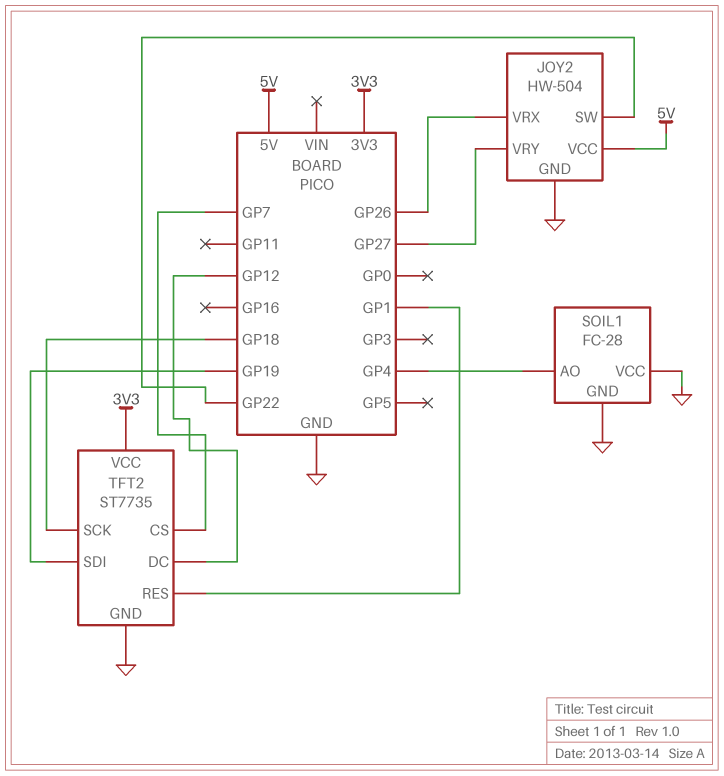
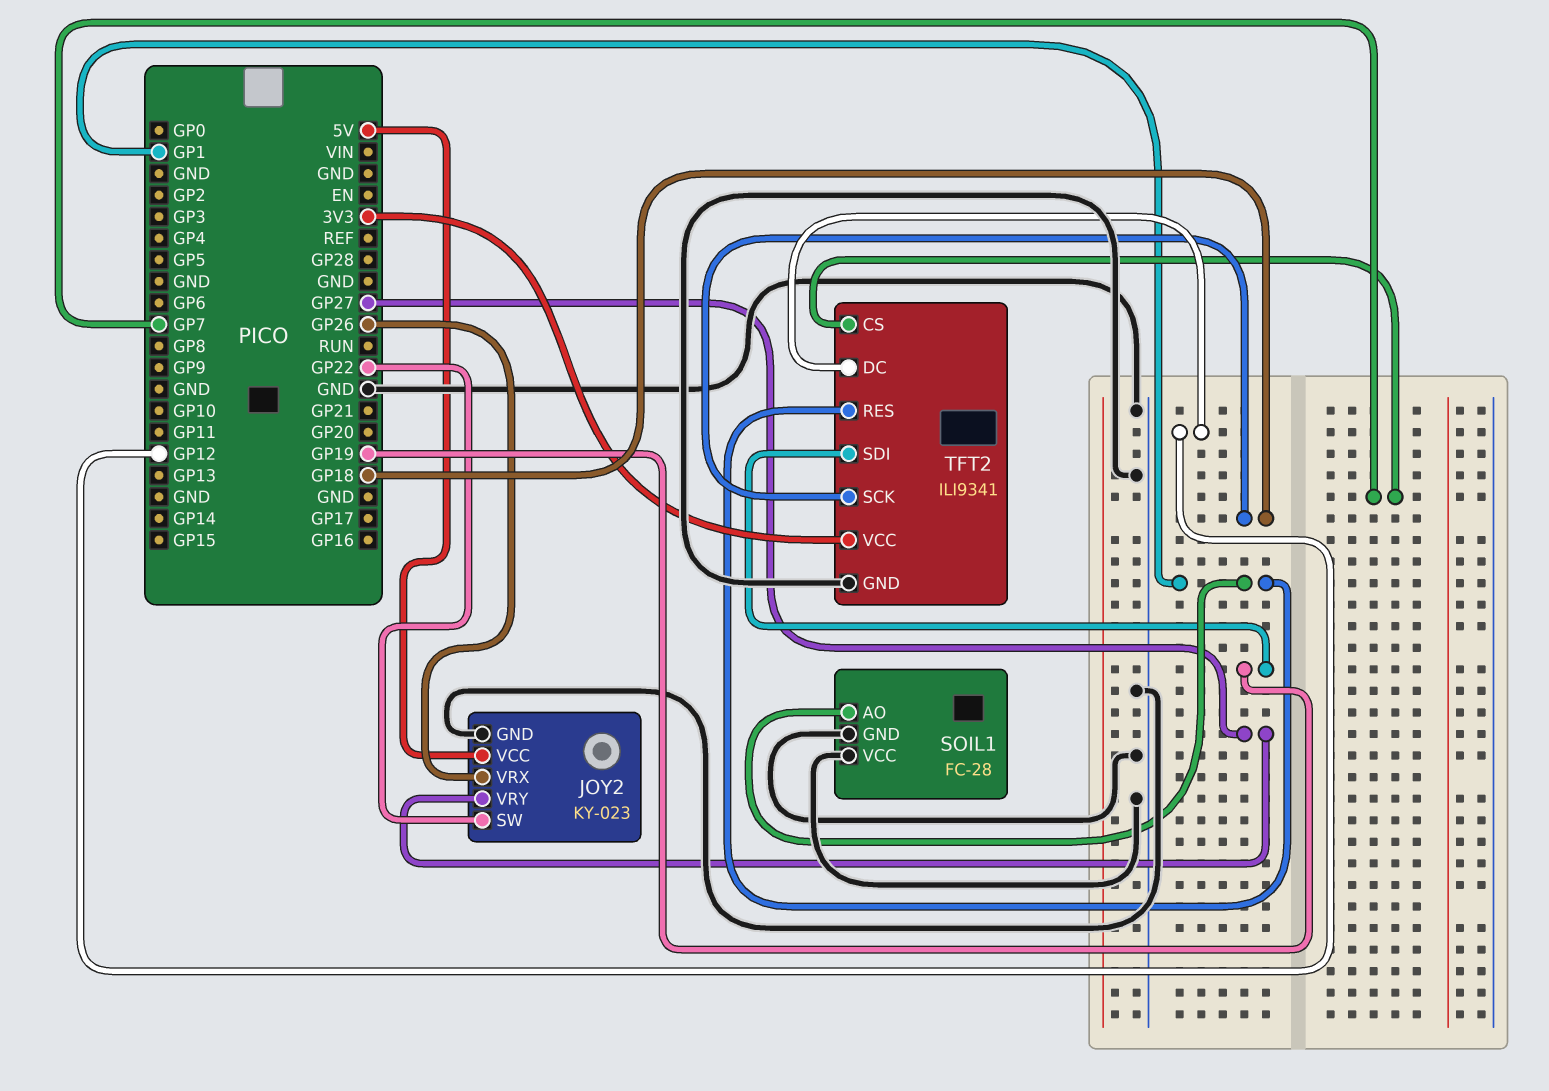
JOY2: HW-504 -> KY-023
SOIL1 pin AO: GP4 -> GP1
TFT2: ST7735 -> ILI9341

